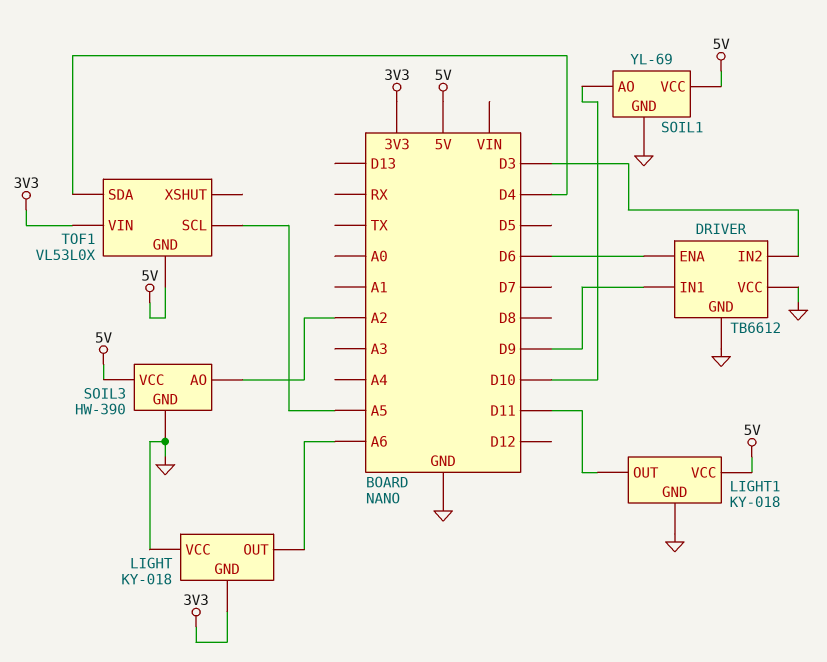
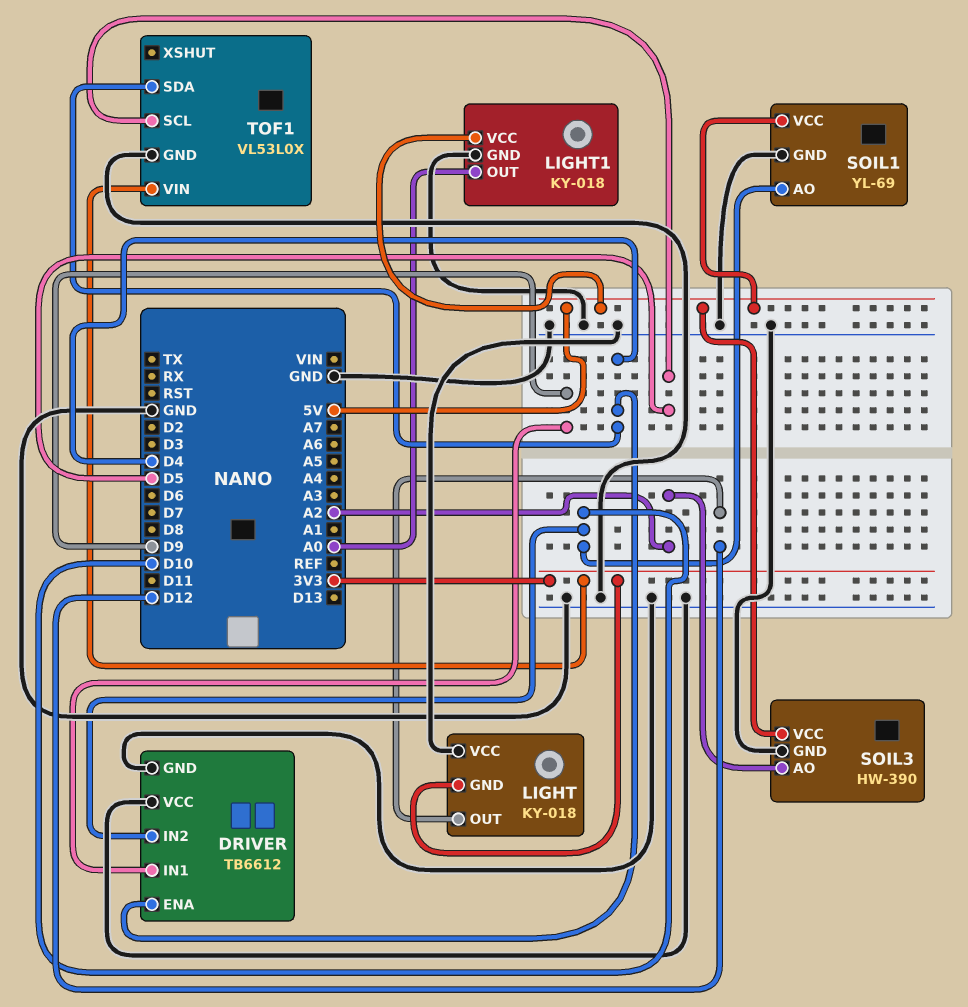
DRIVER pin ENA: D6 -> D4
DRIVER pin IN2: D3 -> D10
LIGHT pin OUT: A6 -> D12
LIGHT1 pin OUT: D11 -> A0
TOF1 pin GND: 5V -> GND
TOF1 pin SCL: A5 -> D5

